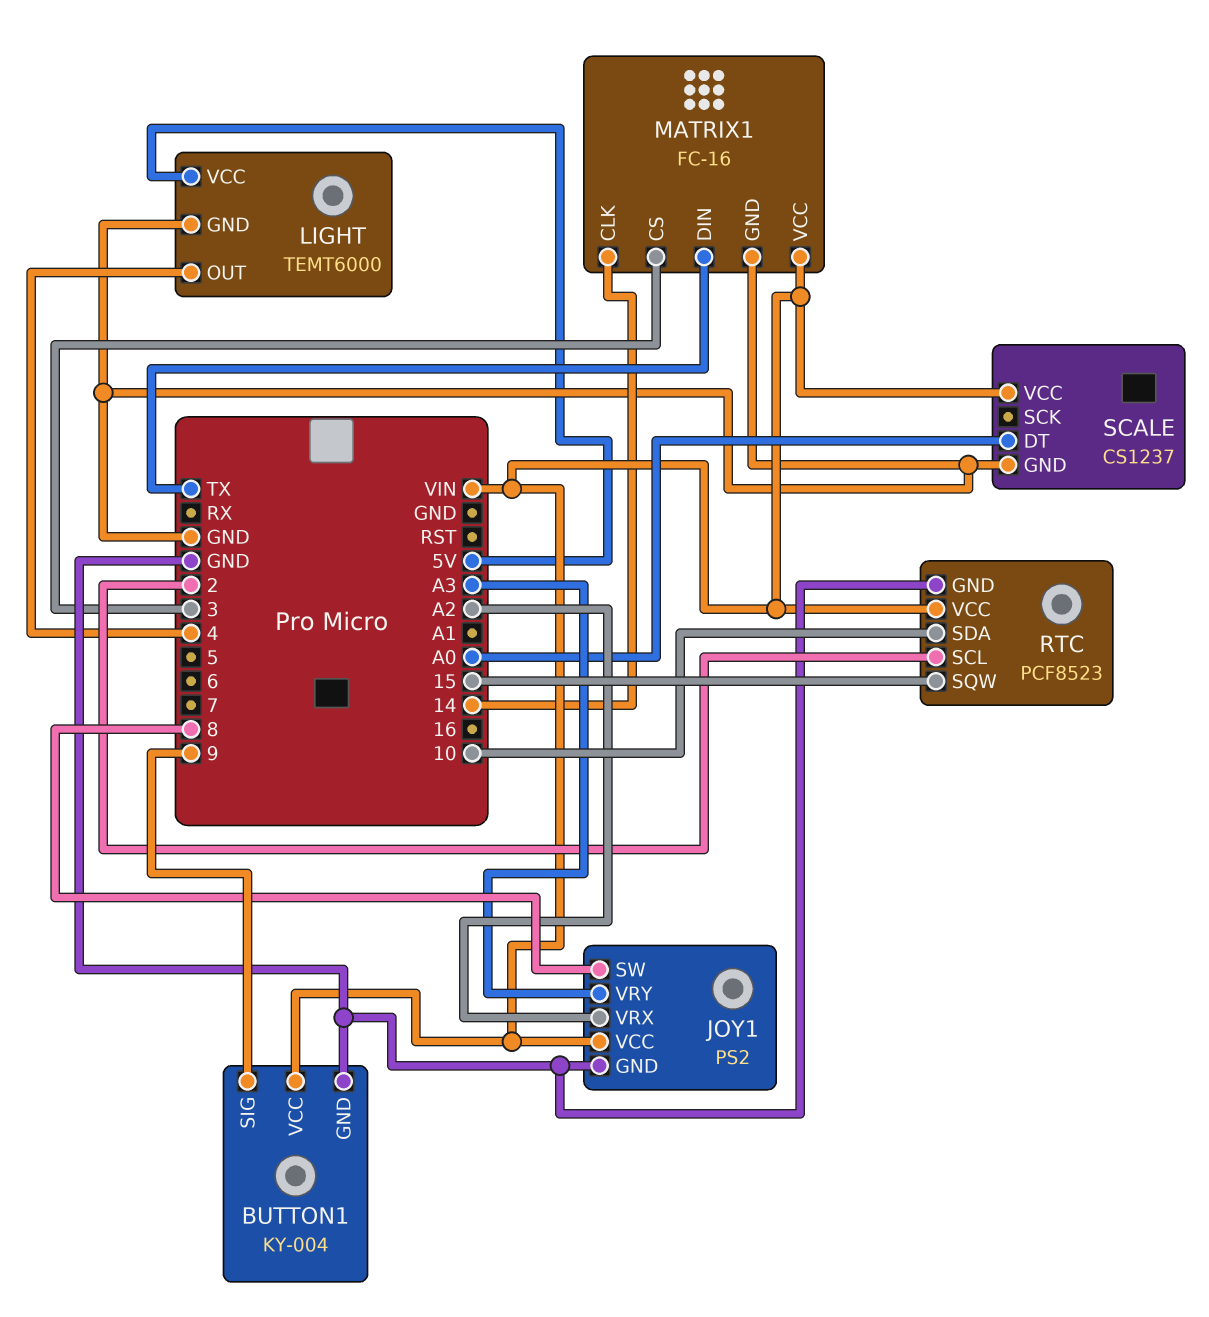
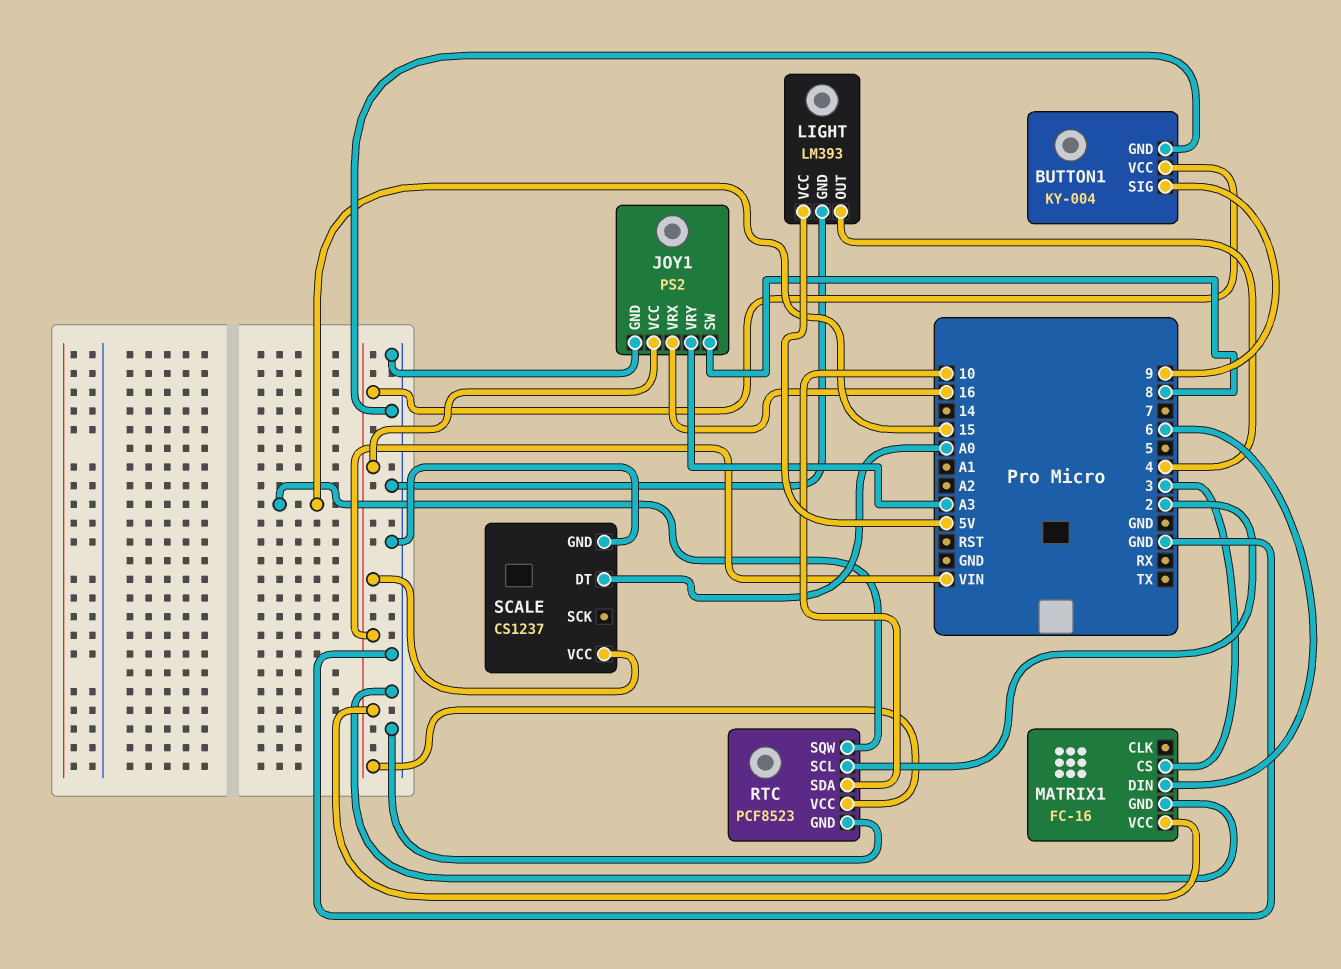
JOY1 pin VRX: A2 -> 16
LIGHT: TEMT6000 -> LM393
MATRIX1 pin CLK: 14 -> none
MATRIX1 pin DIN: TX -> 6

